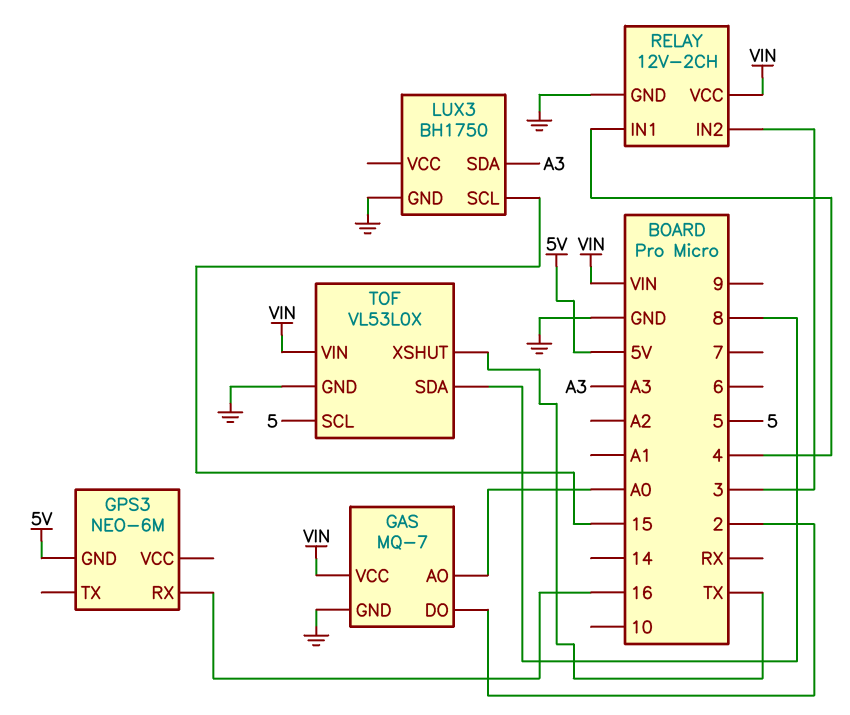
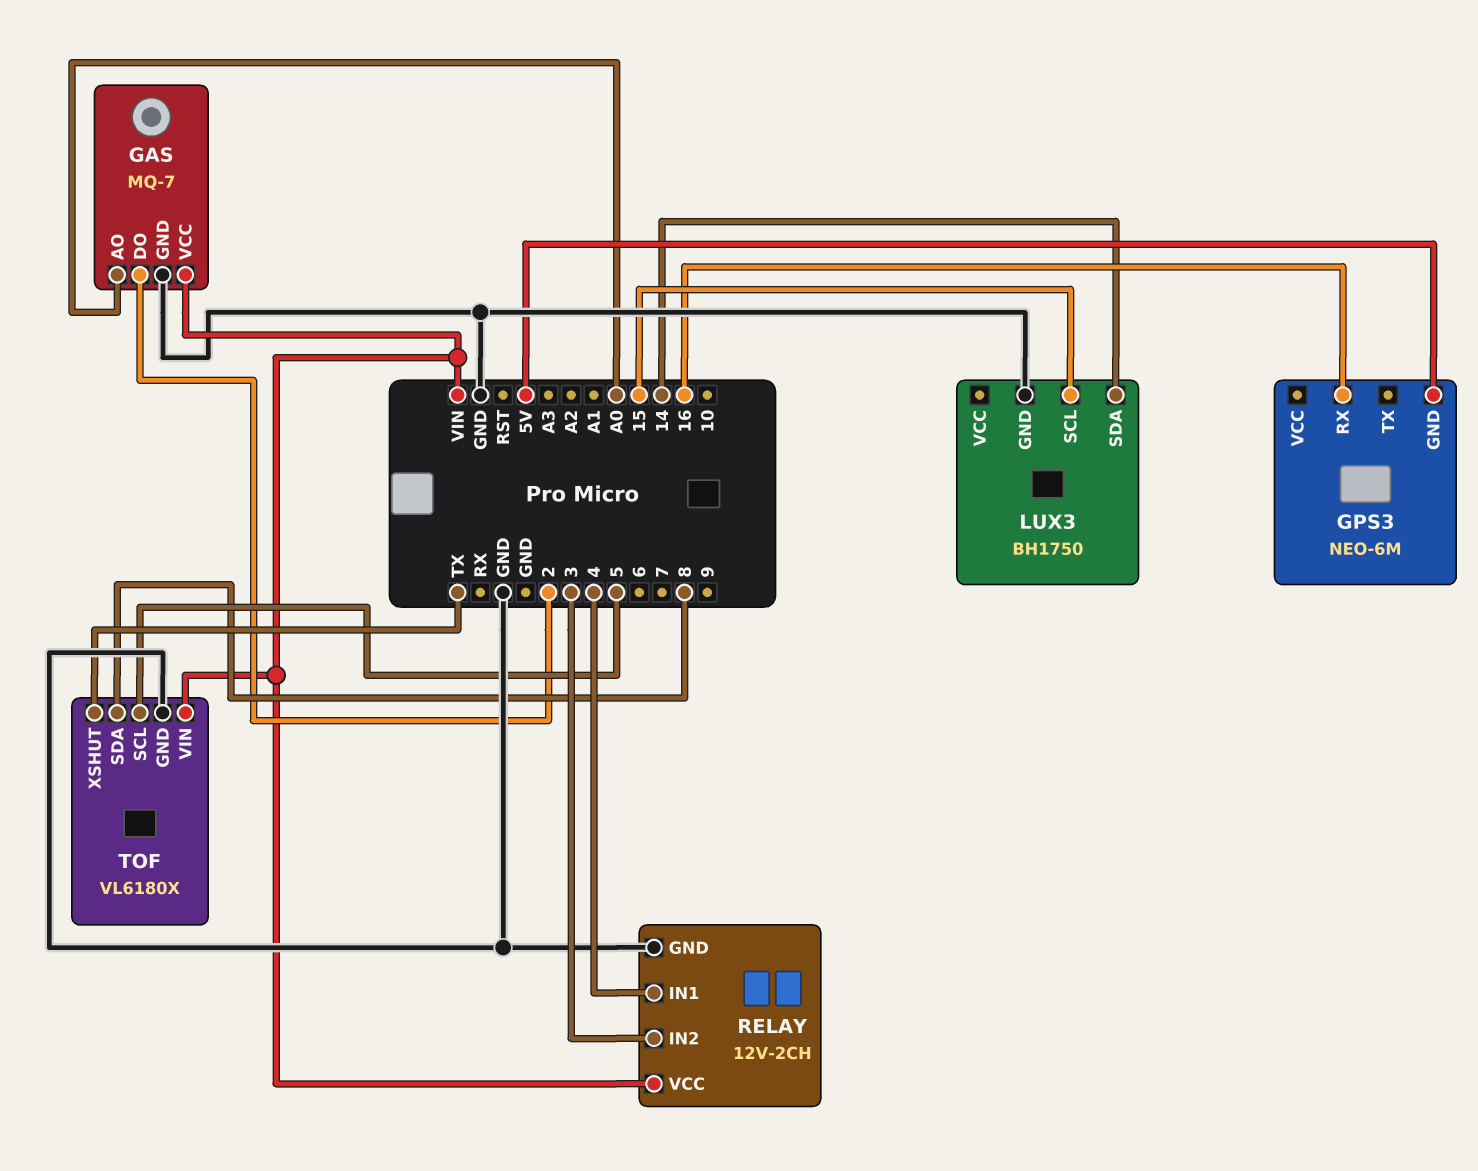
LUX3 pin SDA: A3 -> 14
TOF: VL53L0X -> VL6180X

